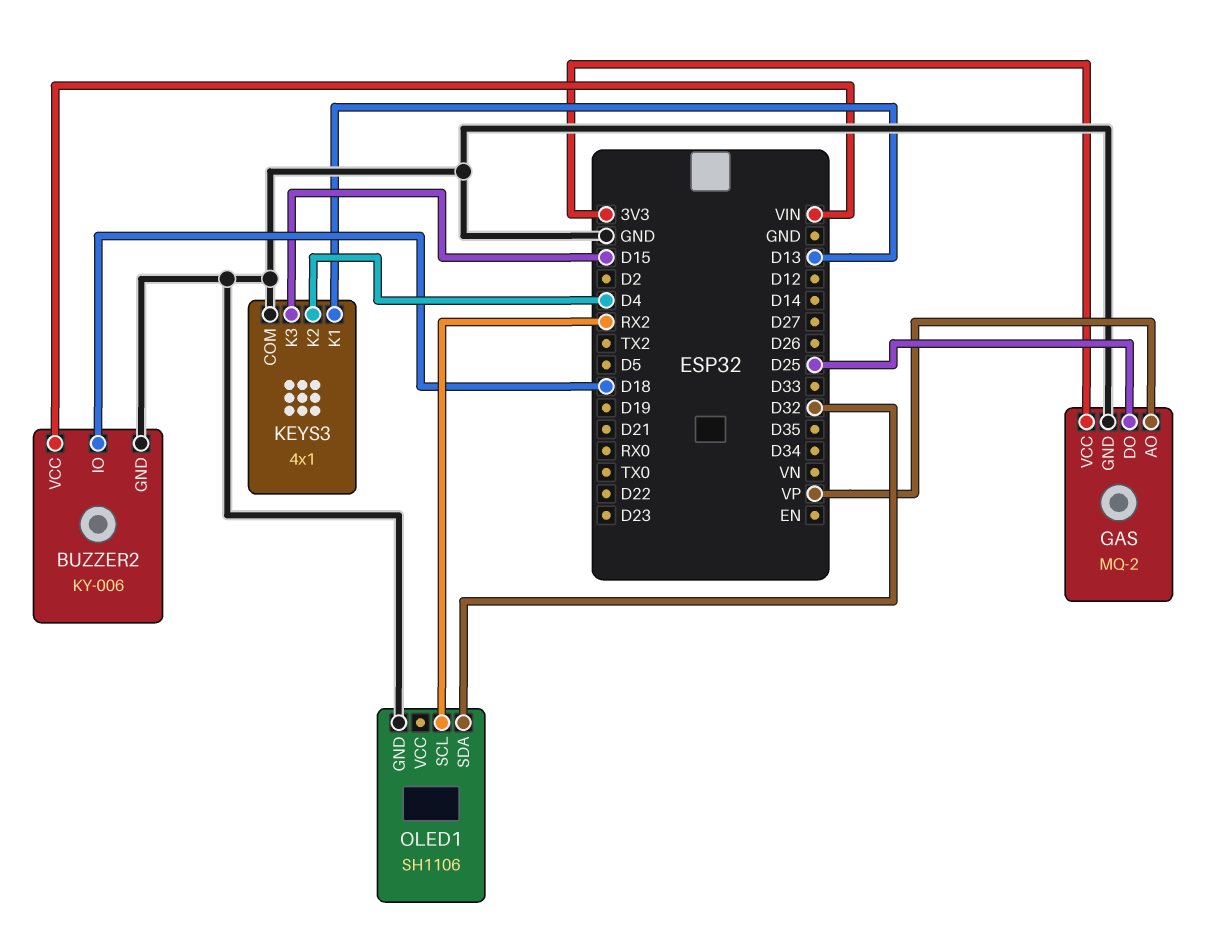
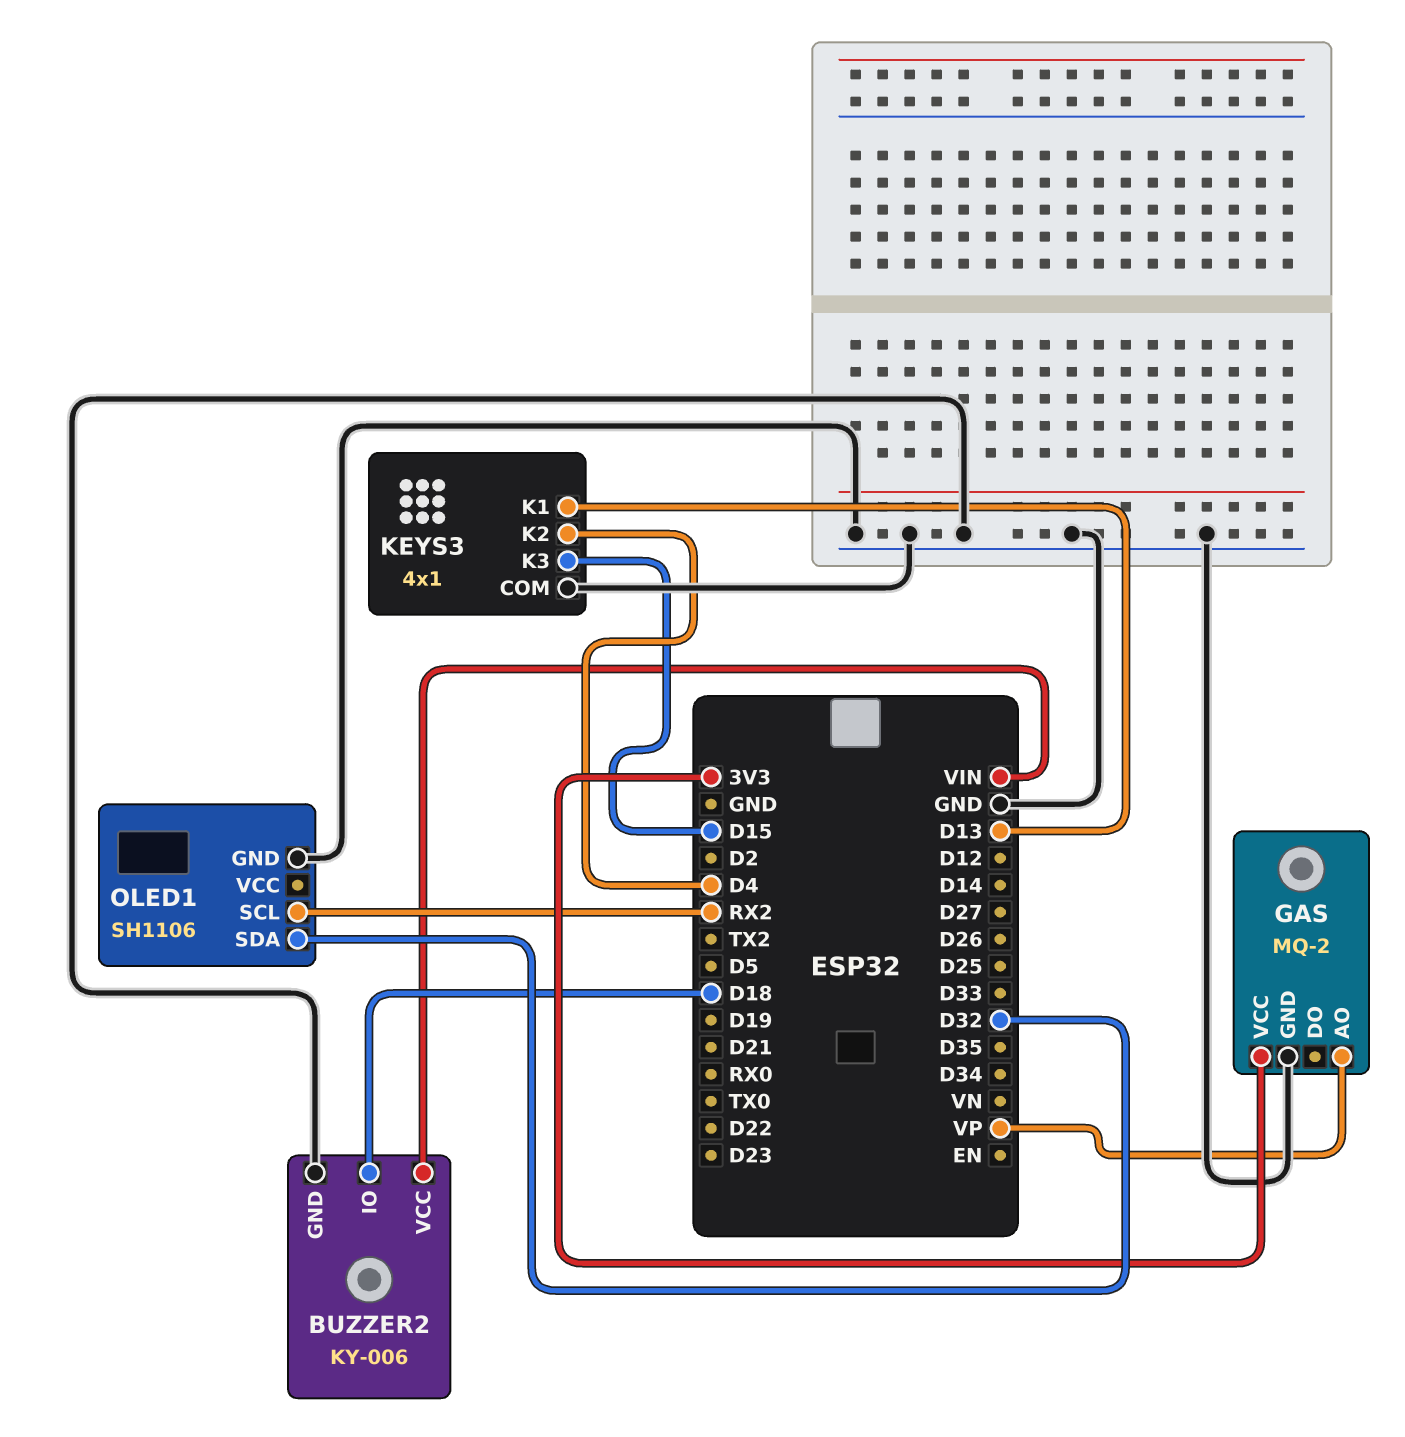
GAS pin DO: D25 -> none

